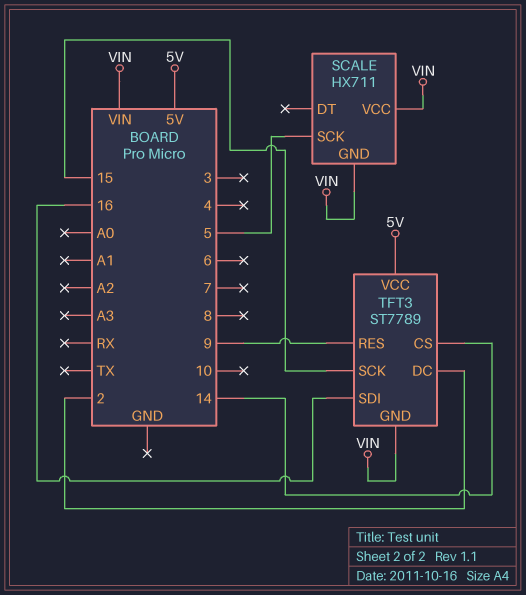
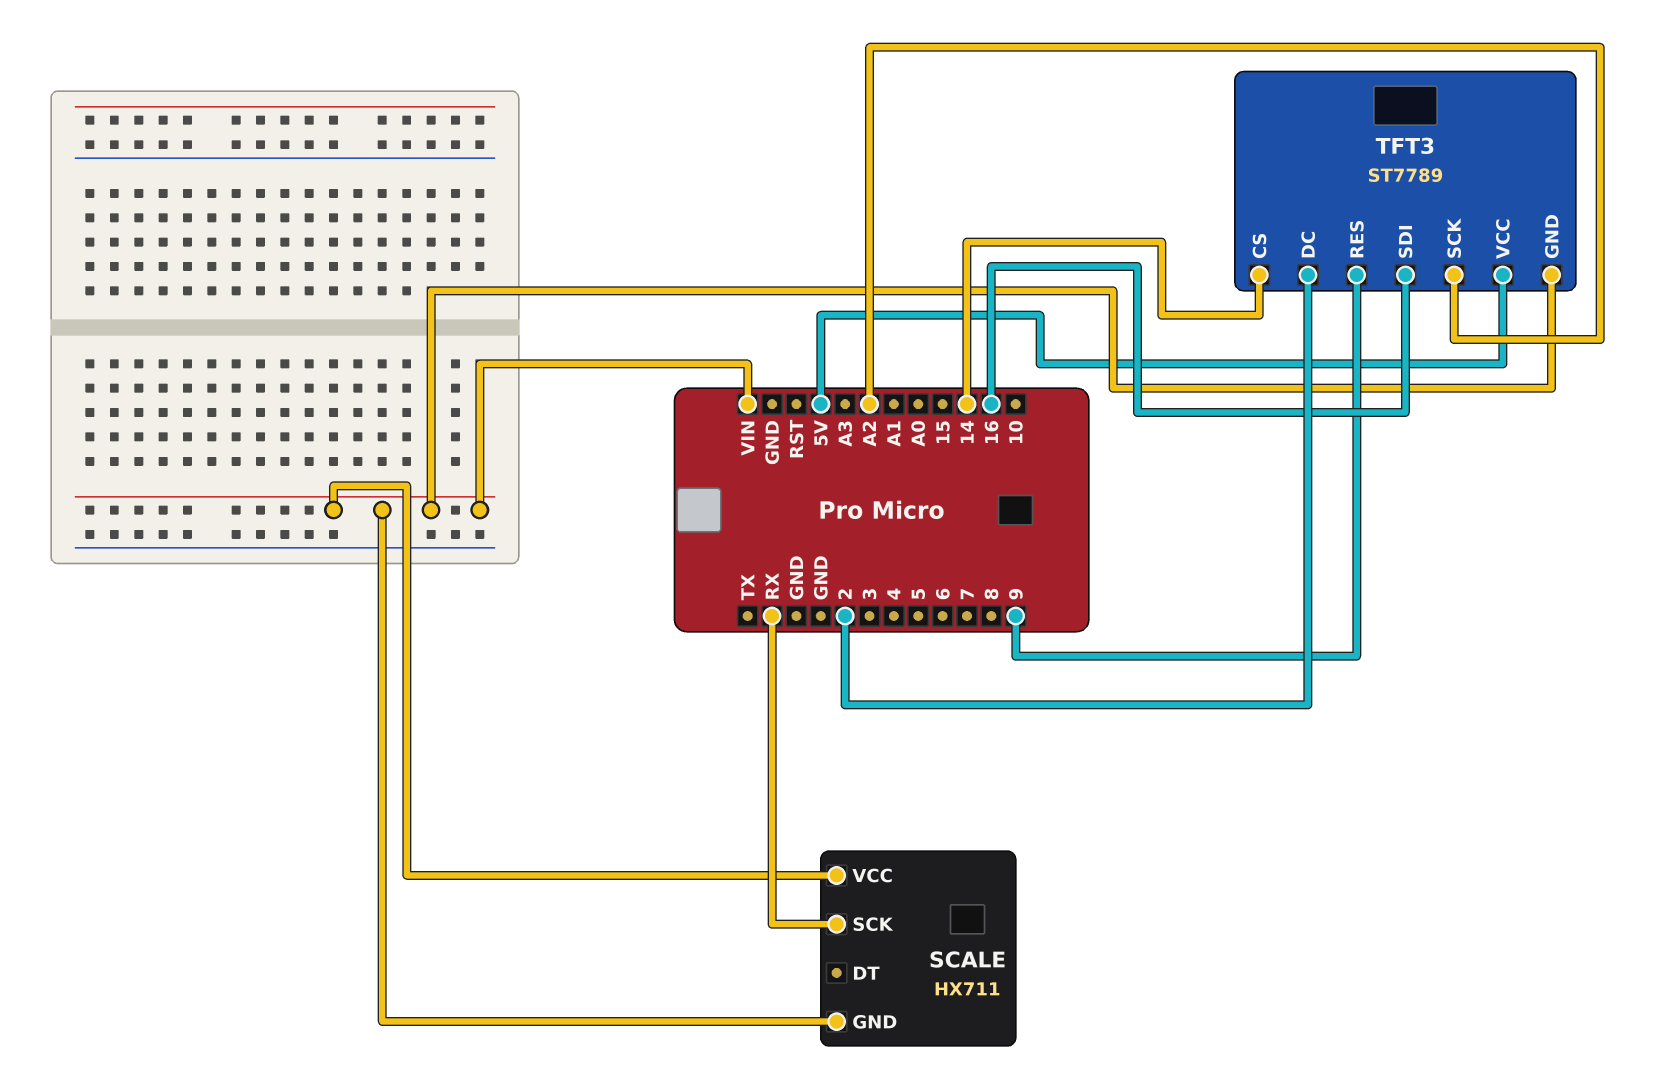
SCALE pin SCK: 5 -> RX
TFT3 pin SCK: 15 -> A2

